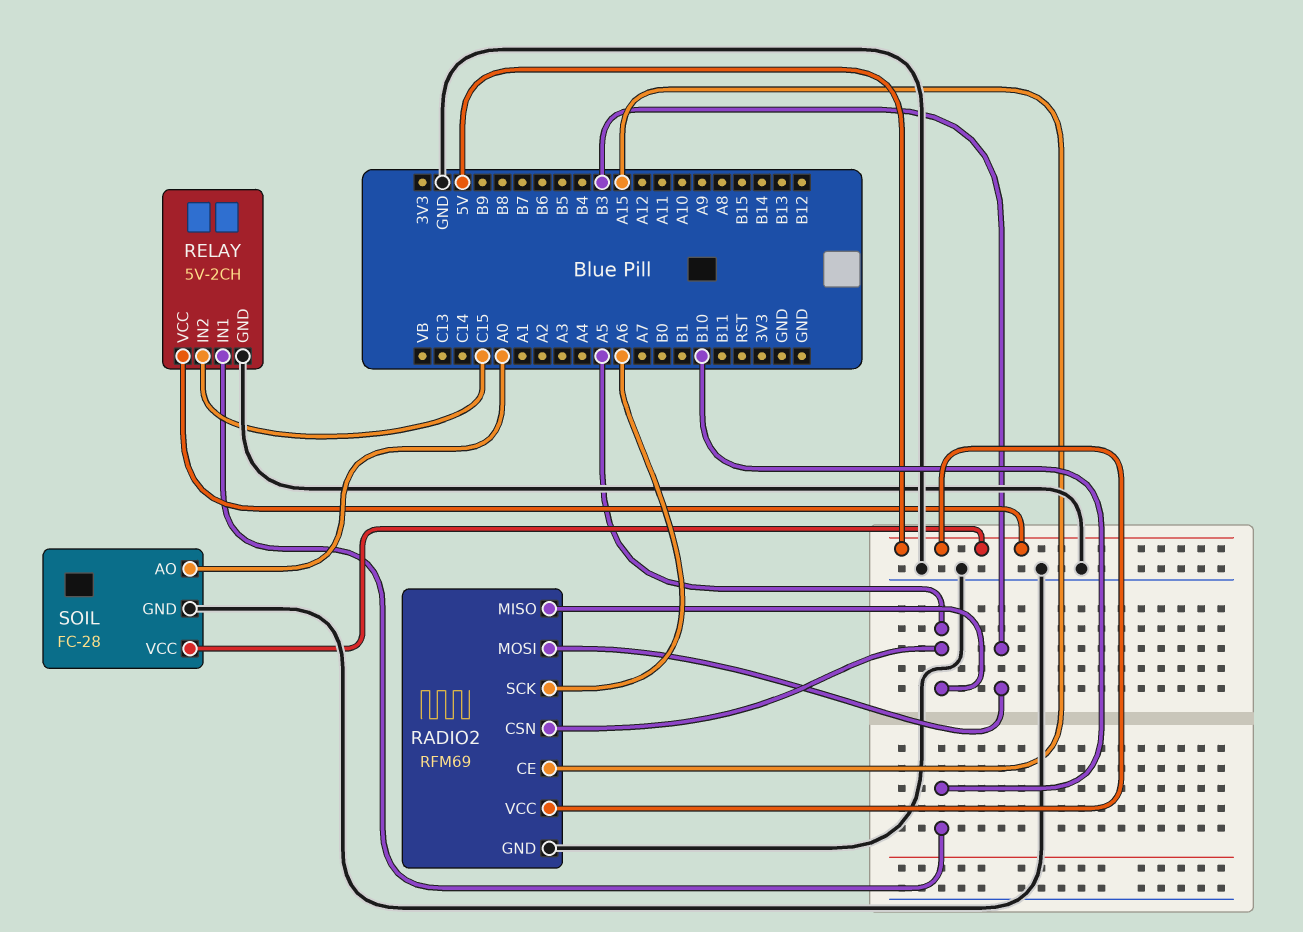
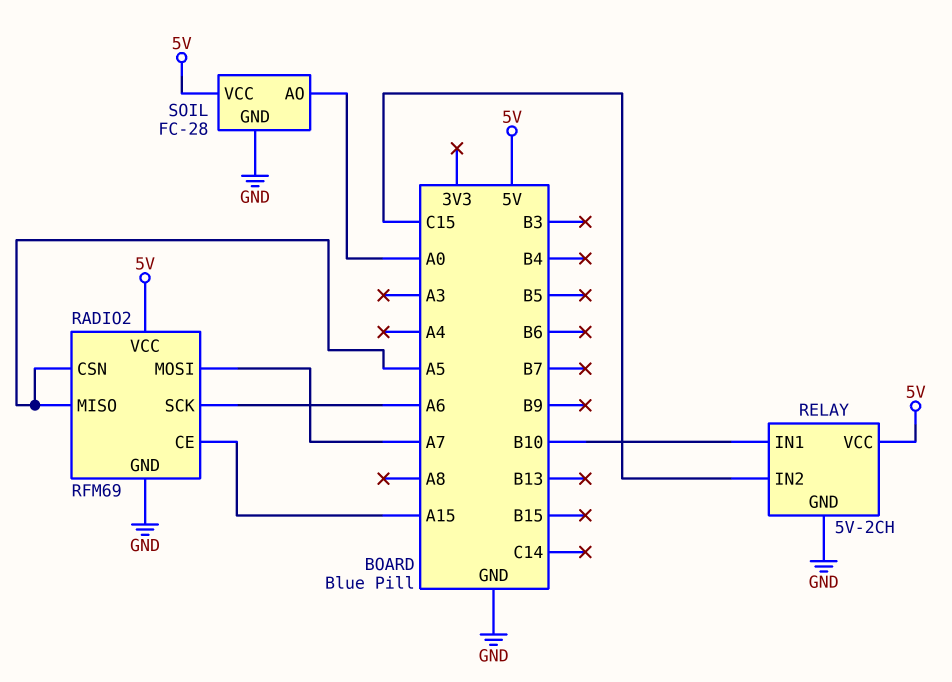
RADIO2 pin MOSI: B3 -> A7

